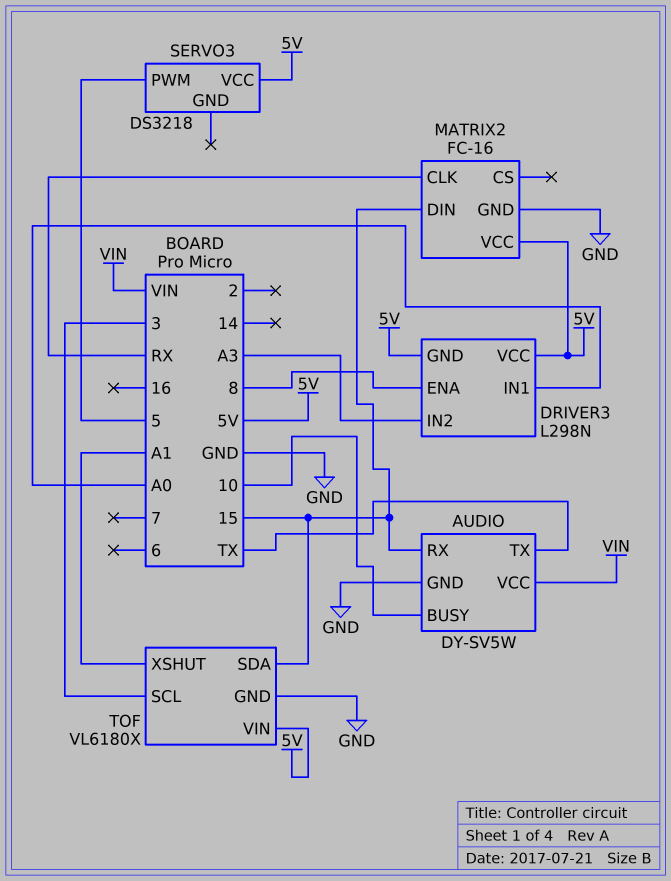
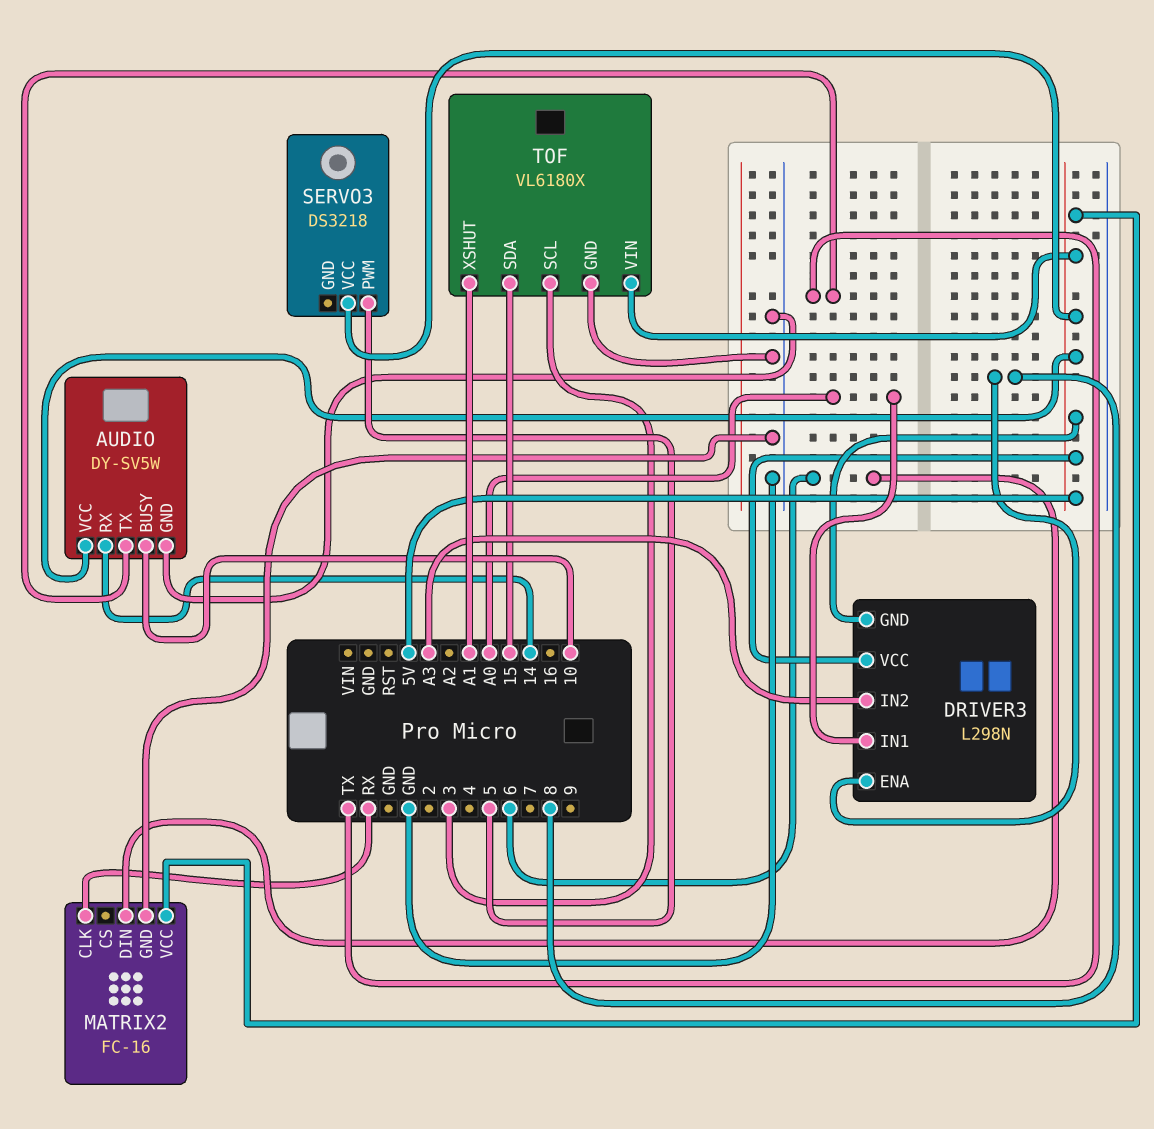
AUDIO pin RX: 15 -> 14
AUDIO pin VCC: VIN -> 5V
MATRIX2 pin DIN: 15 -> 6

